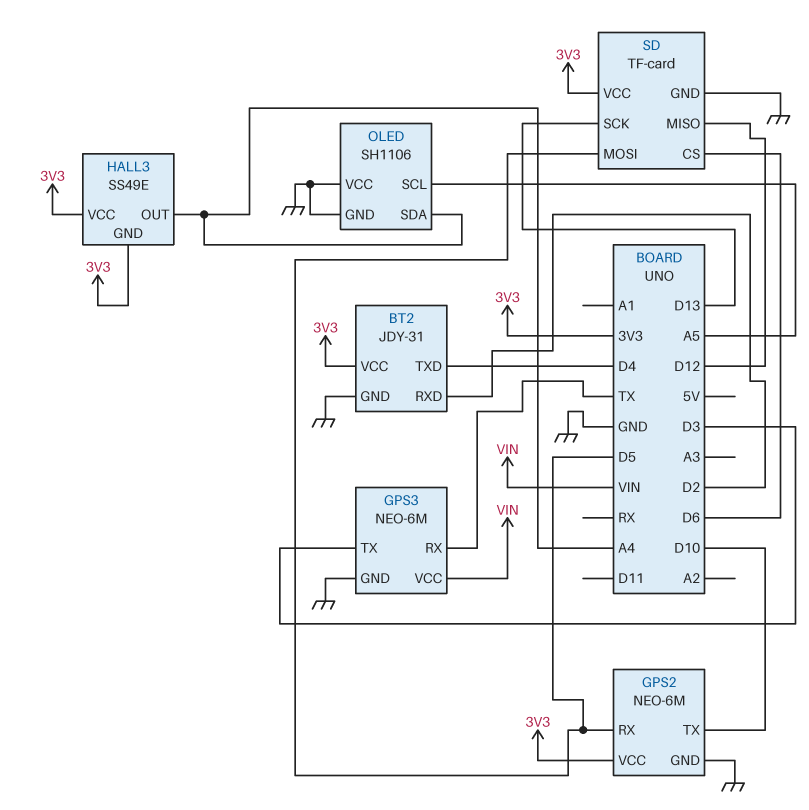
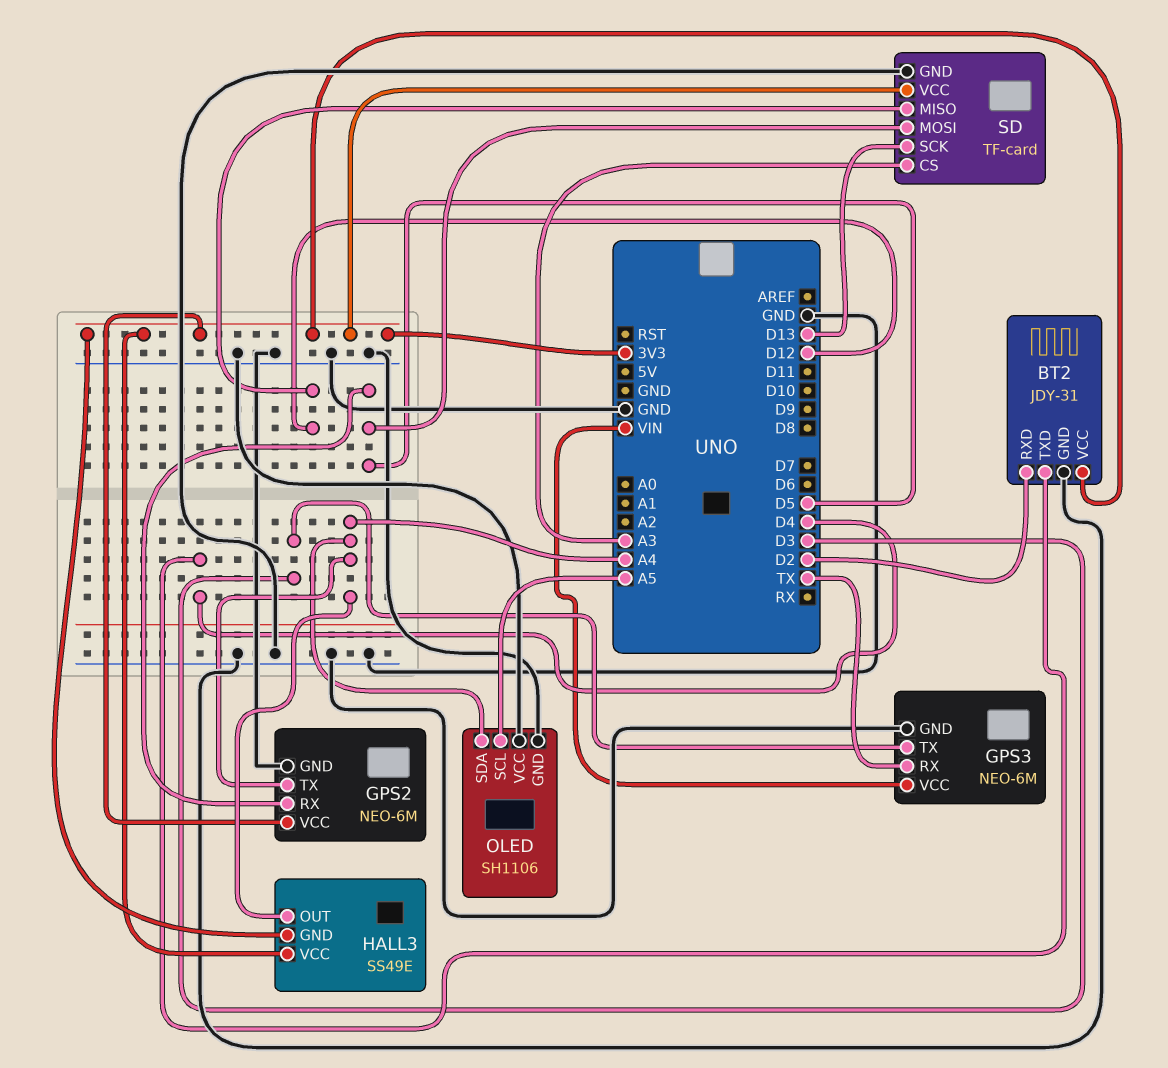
GPS2 pin TX: D10 -> A4
SD pin CS: D6 -> A3

